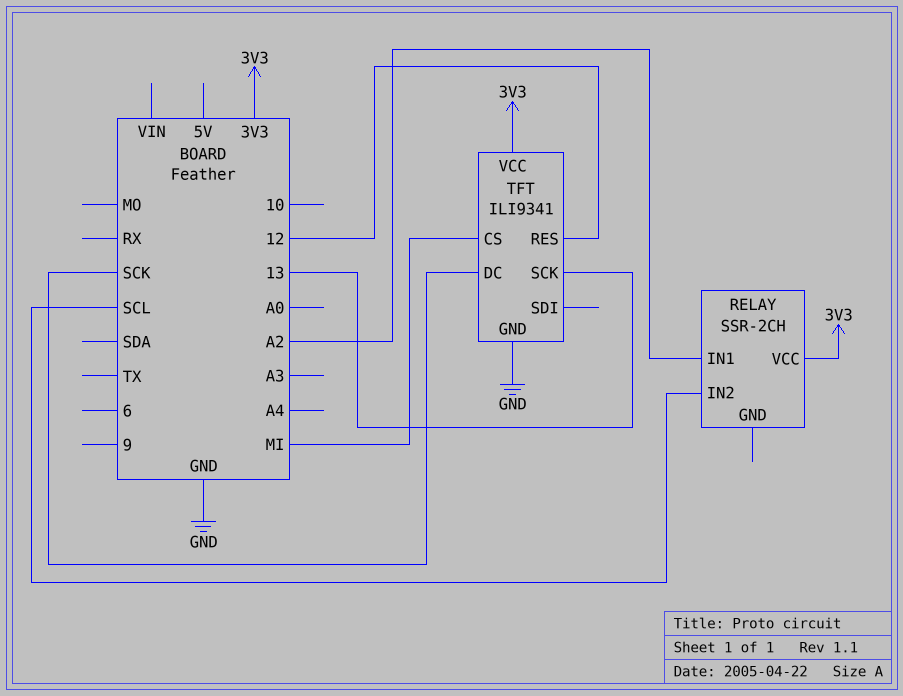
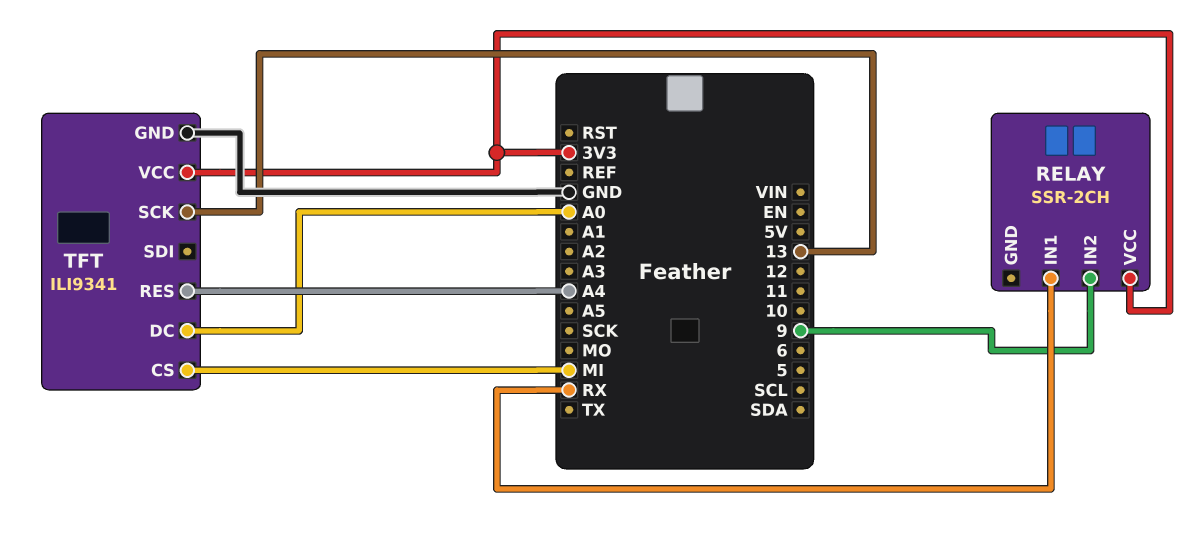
RELAY pin IN1: A2 -> RX
RELAY pin IN2: SCL -> 9
TFT pin DC: SCK -> A0
TFT pin RES: 12 -> A4

